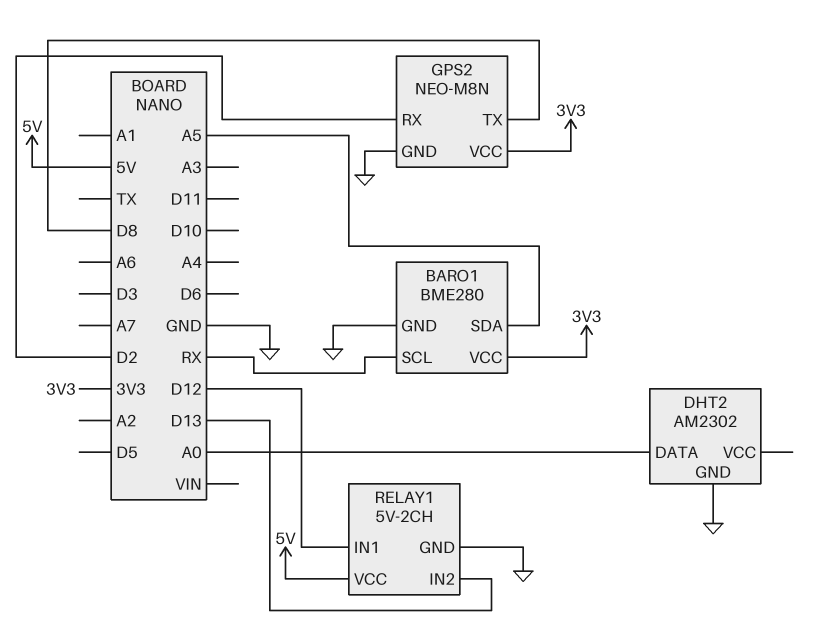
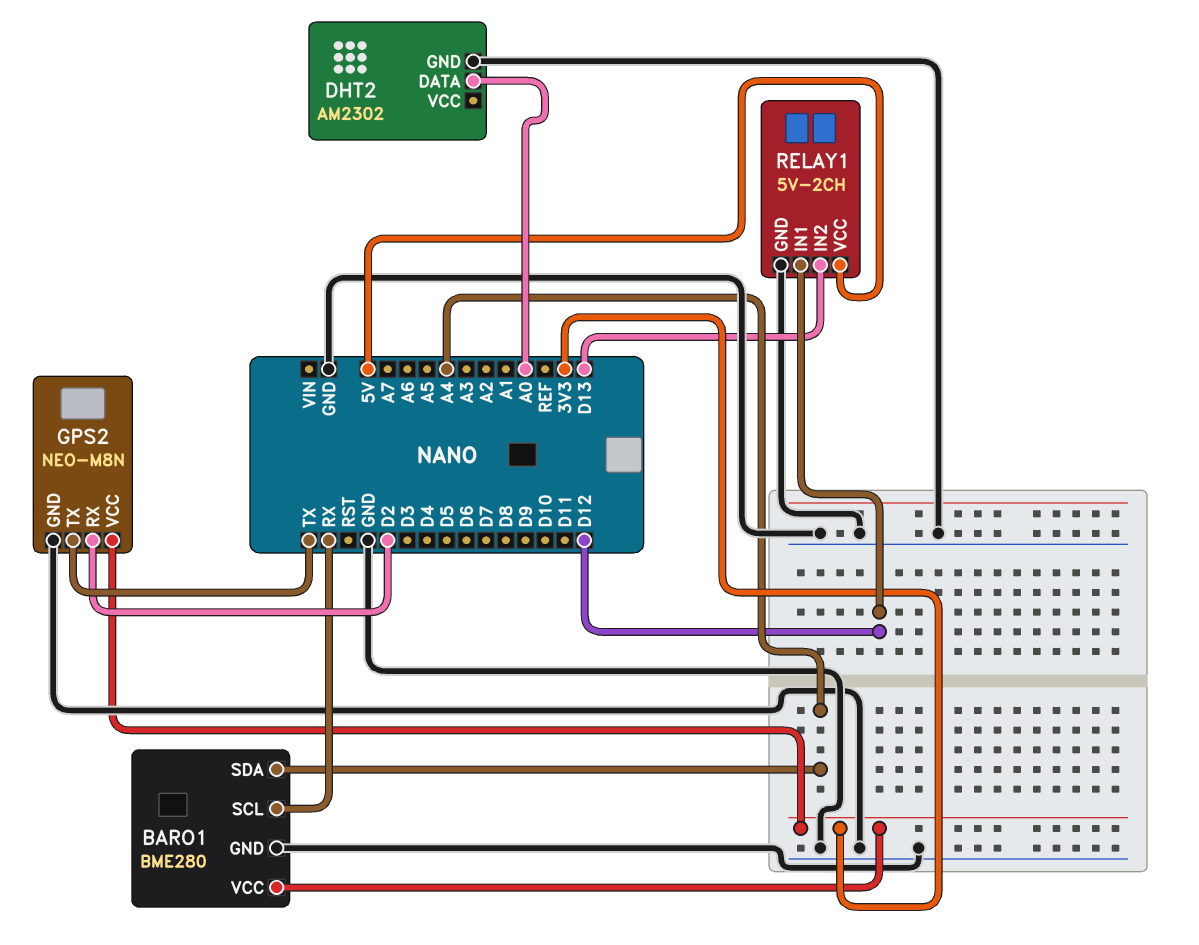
BARO1 pin SDA: A5 -> A4
GPS2 pin TX: D8 -> TX

